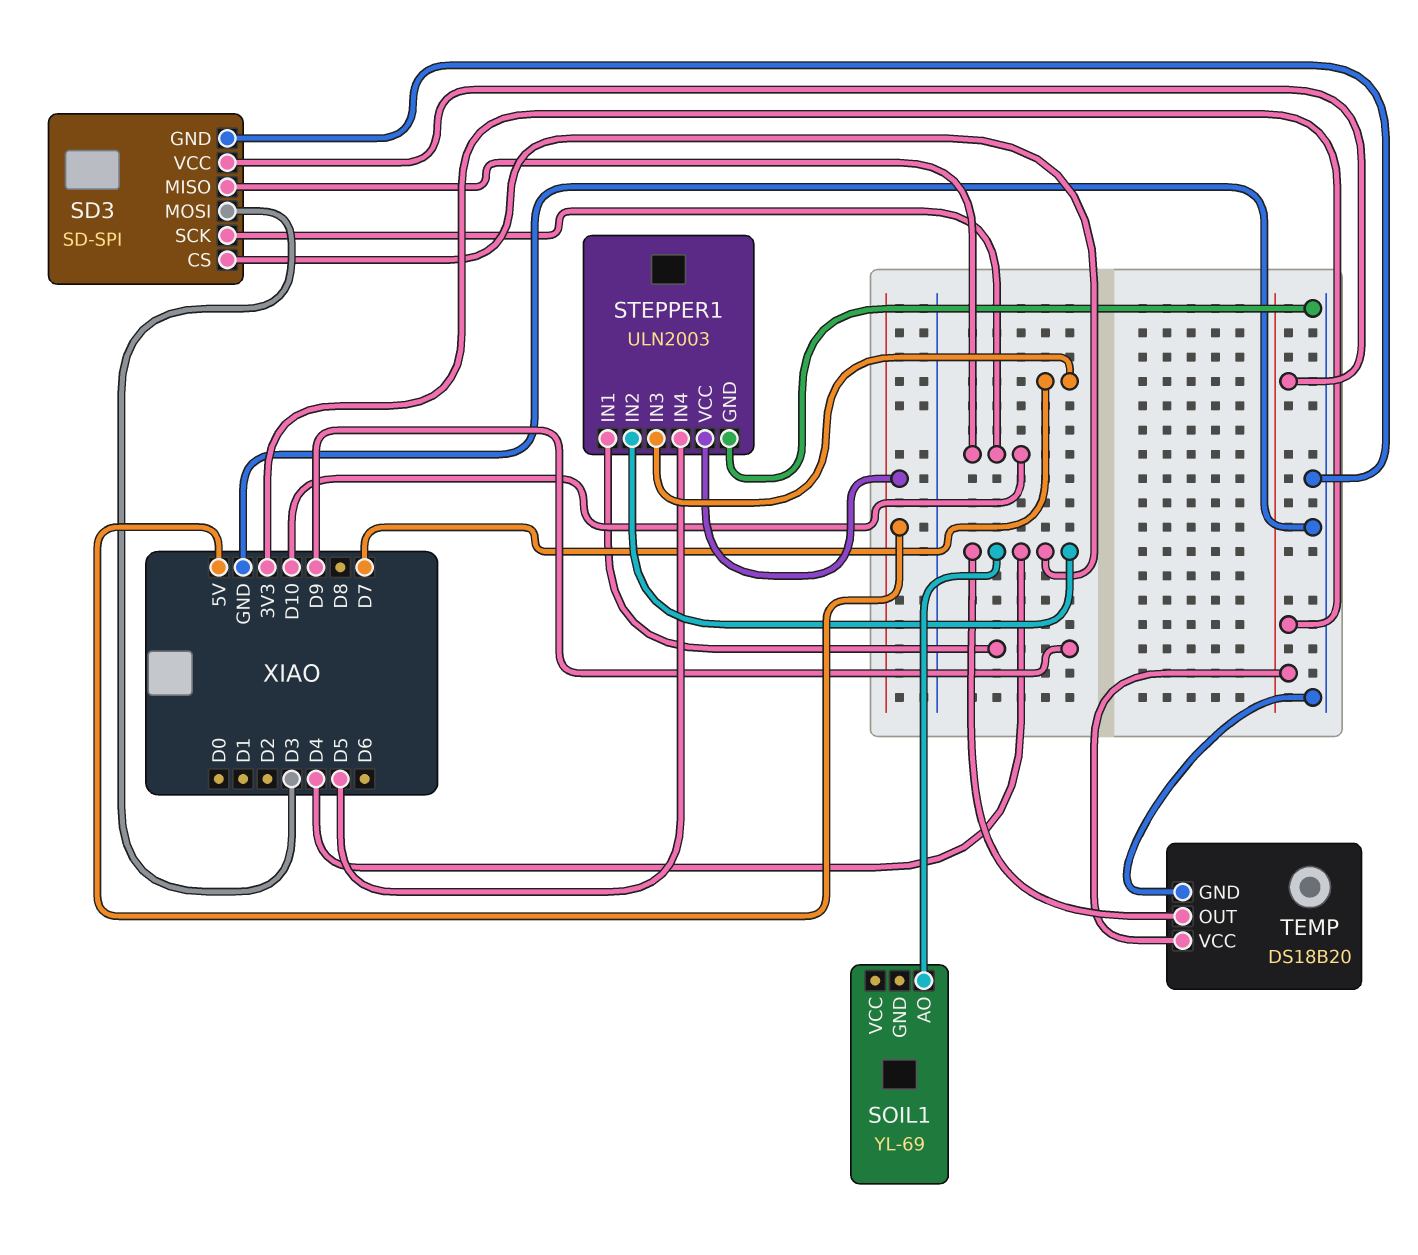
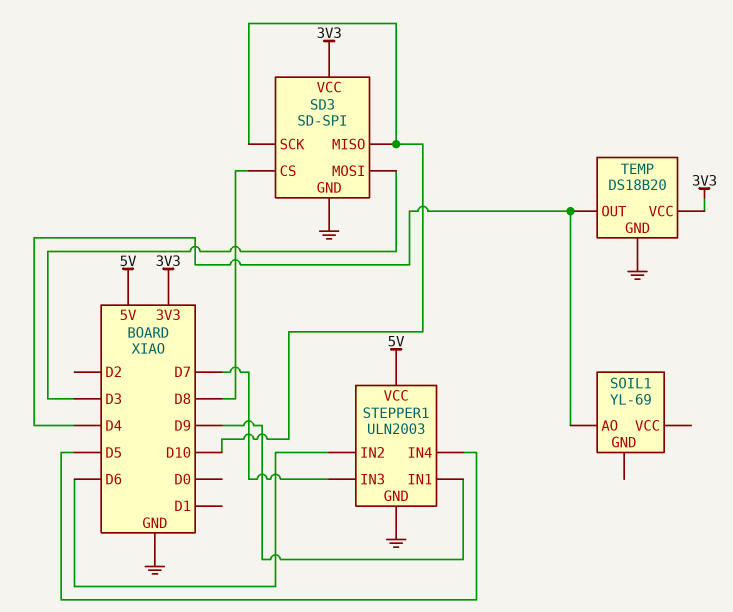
SD3 pin CS: D4 -> D8
STEPPER1 pin IN2: D4 -> D6

